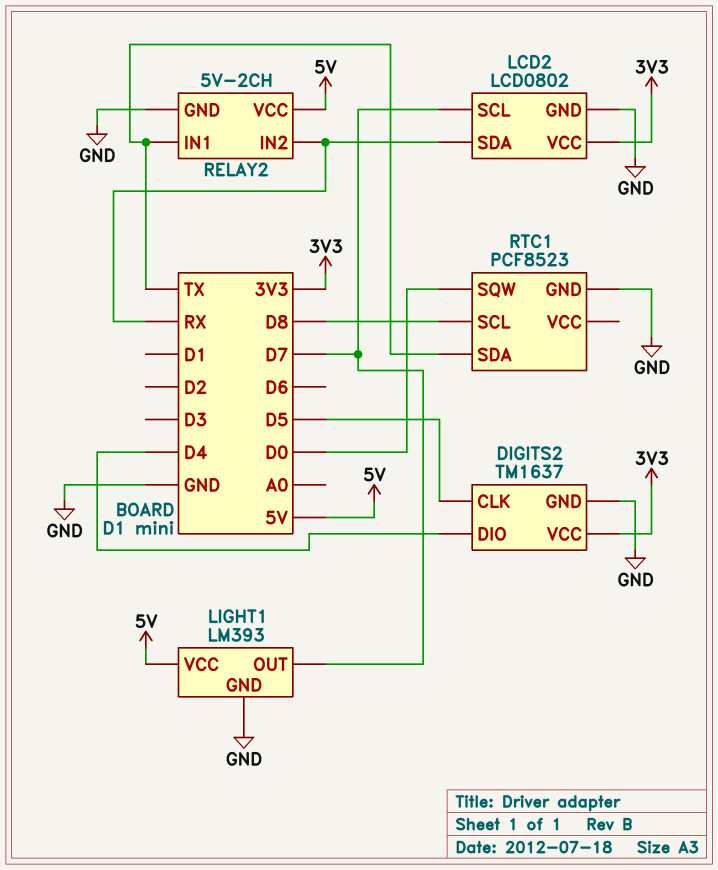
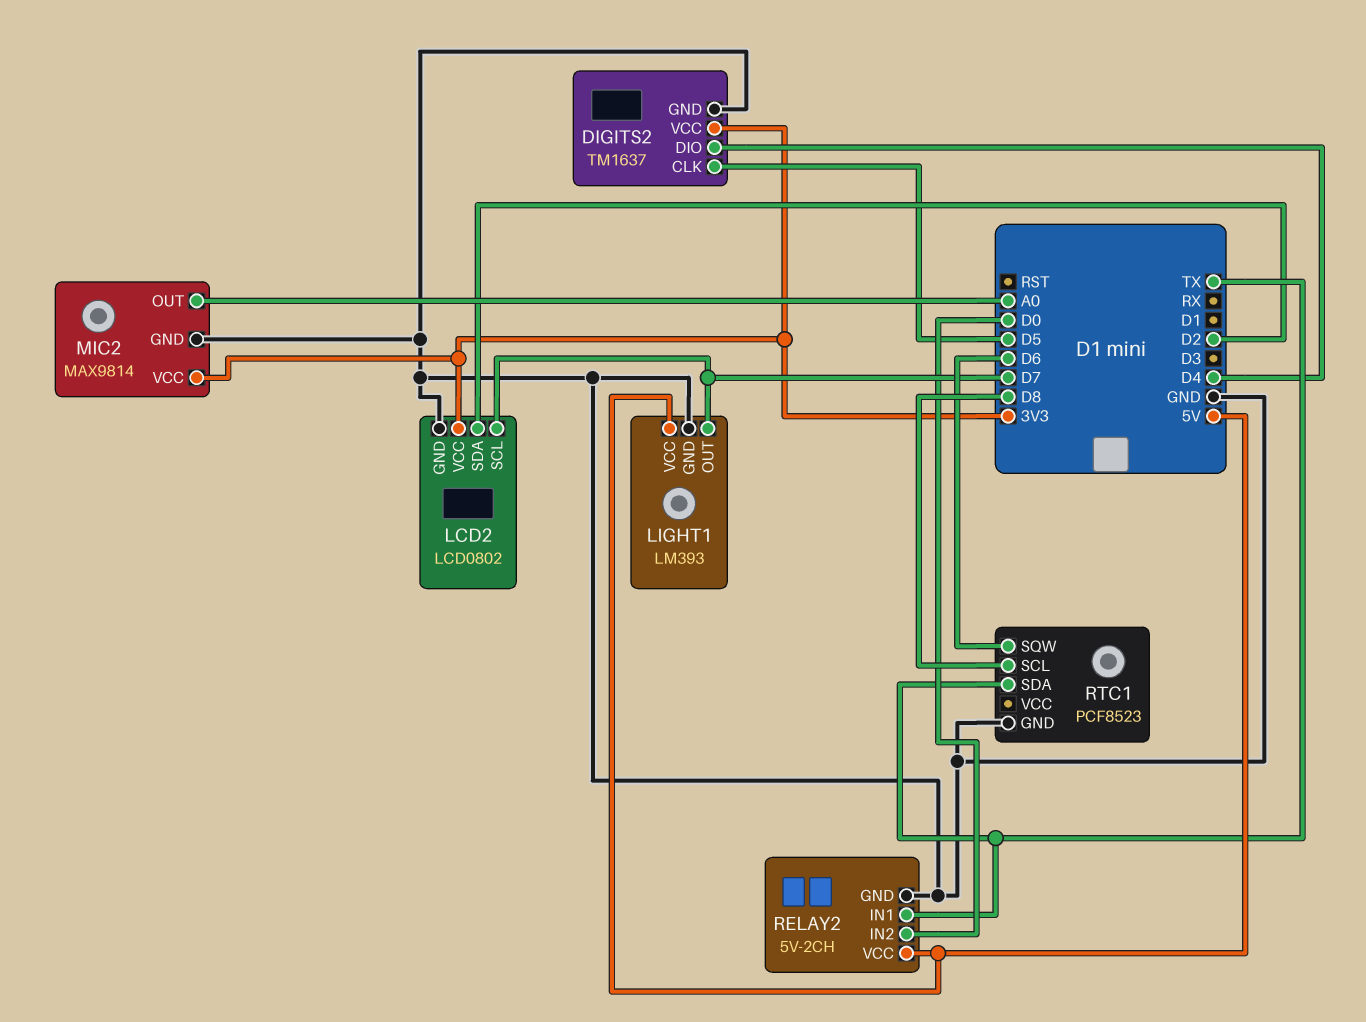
LCD2 pin SDA: RX -> D2
MIC2: none -> MAX9814
MIC2 pin GND: none -> GND
MIC2 pin OUT: none -> A0
MIC2 pin VCC: none -> 3V3
RELAY2 pin IN2: RX -> D0
RTC1 pin SQW: D0 -> D6

